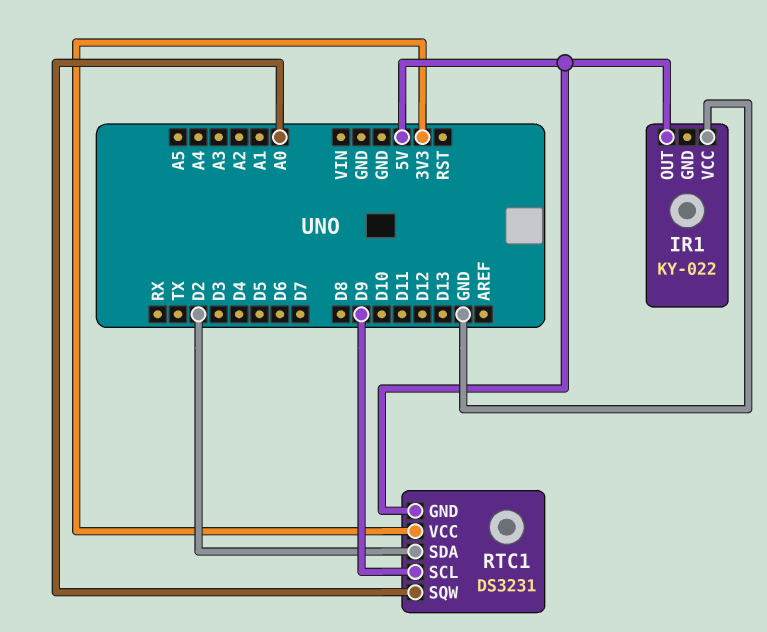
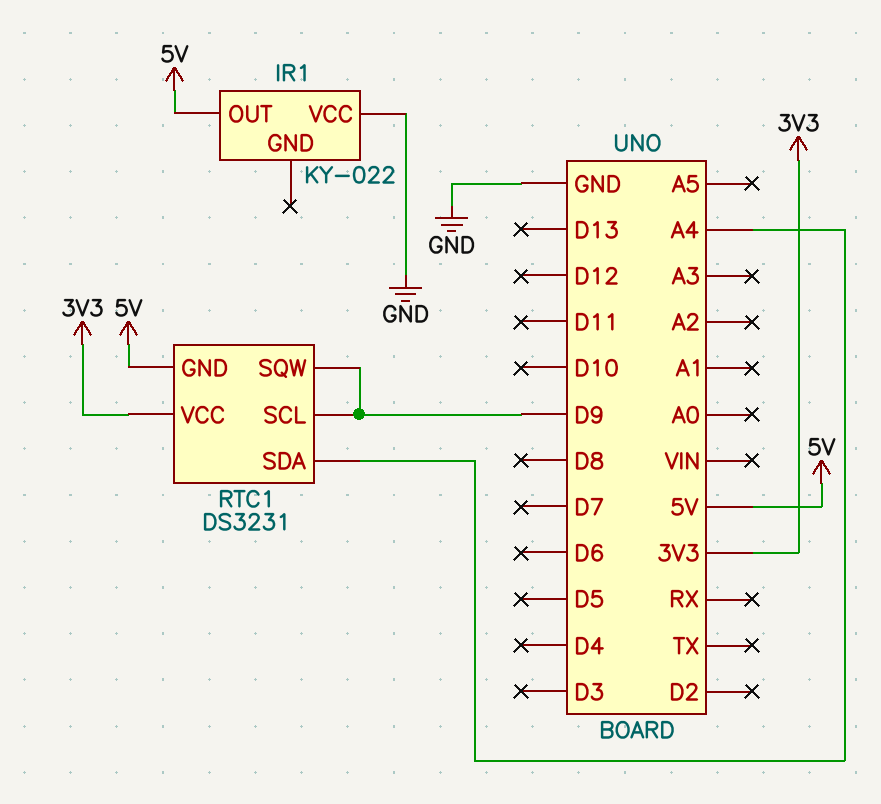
RTC1 pin SDA: D2 -> A4
RTC1 pin SQW: A0 -> D9

